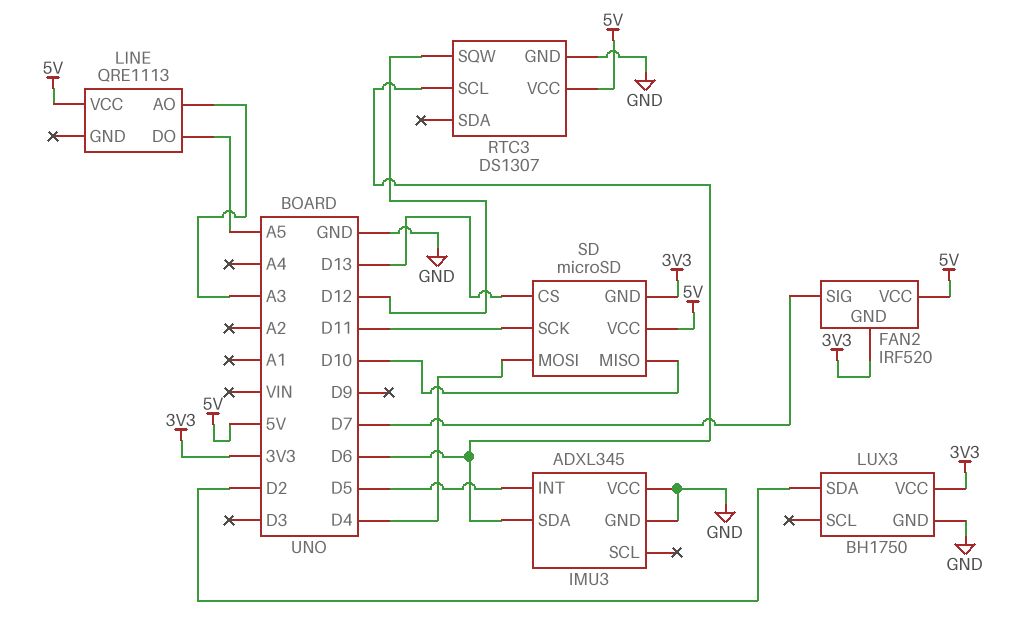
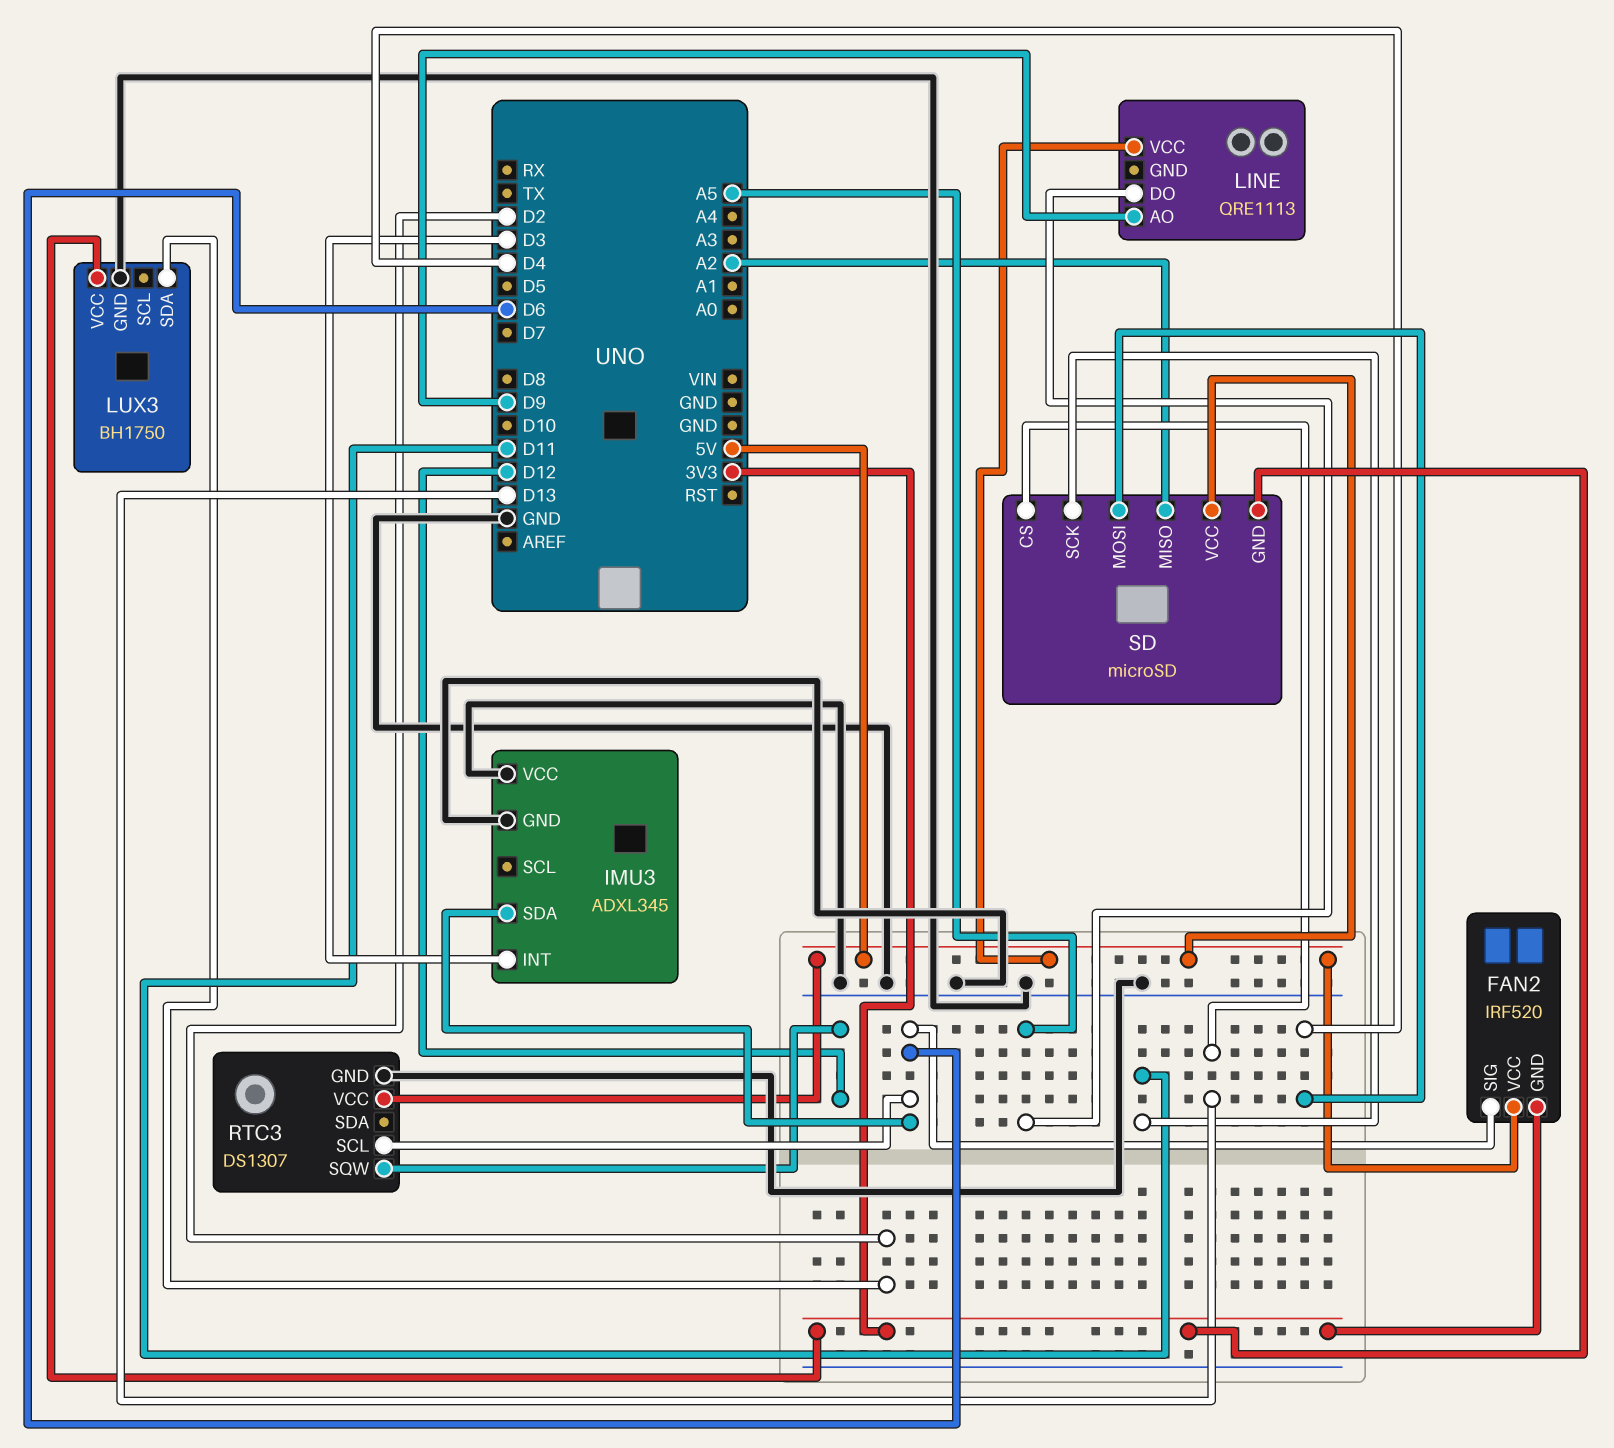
FAN2 pin SIG: D7 -> D6
IMU3 pin INT: D5 -> D3
LINE pin AO: A3 -> D9
SD pin MISO: D10 -> A2

